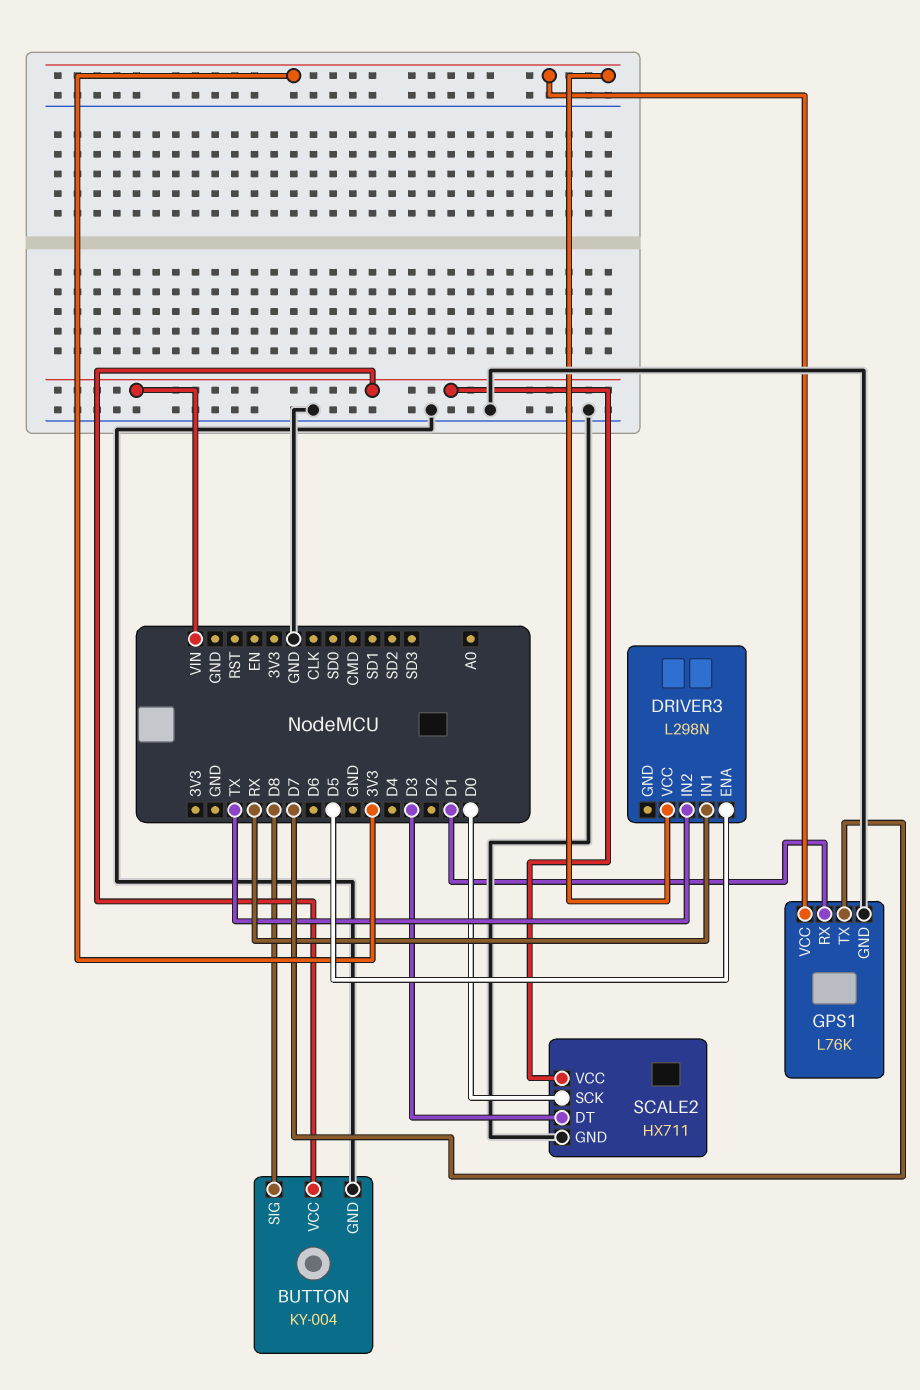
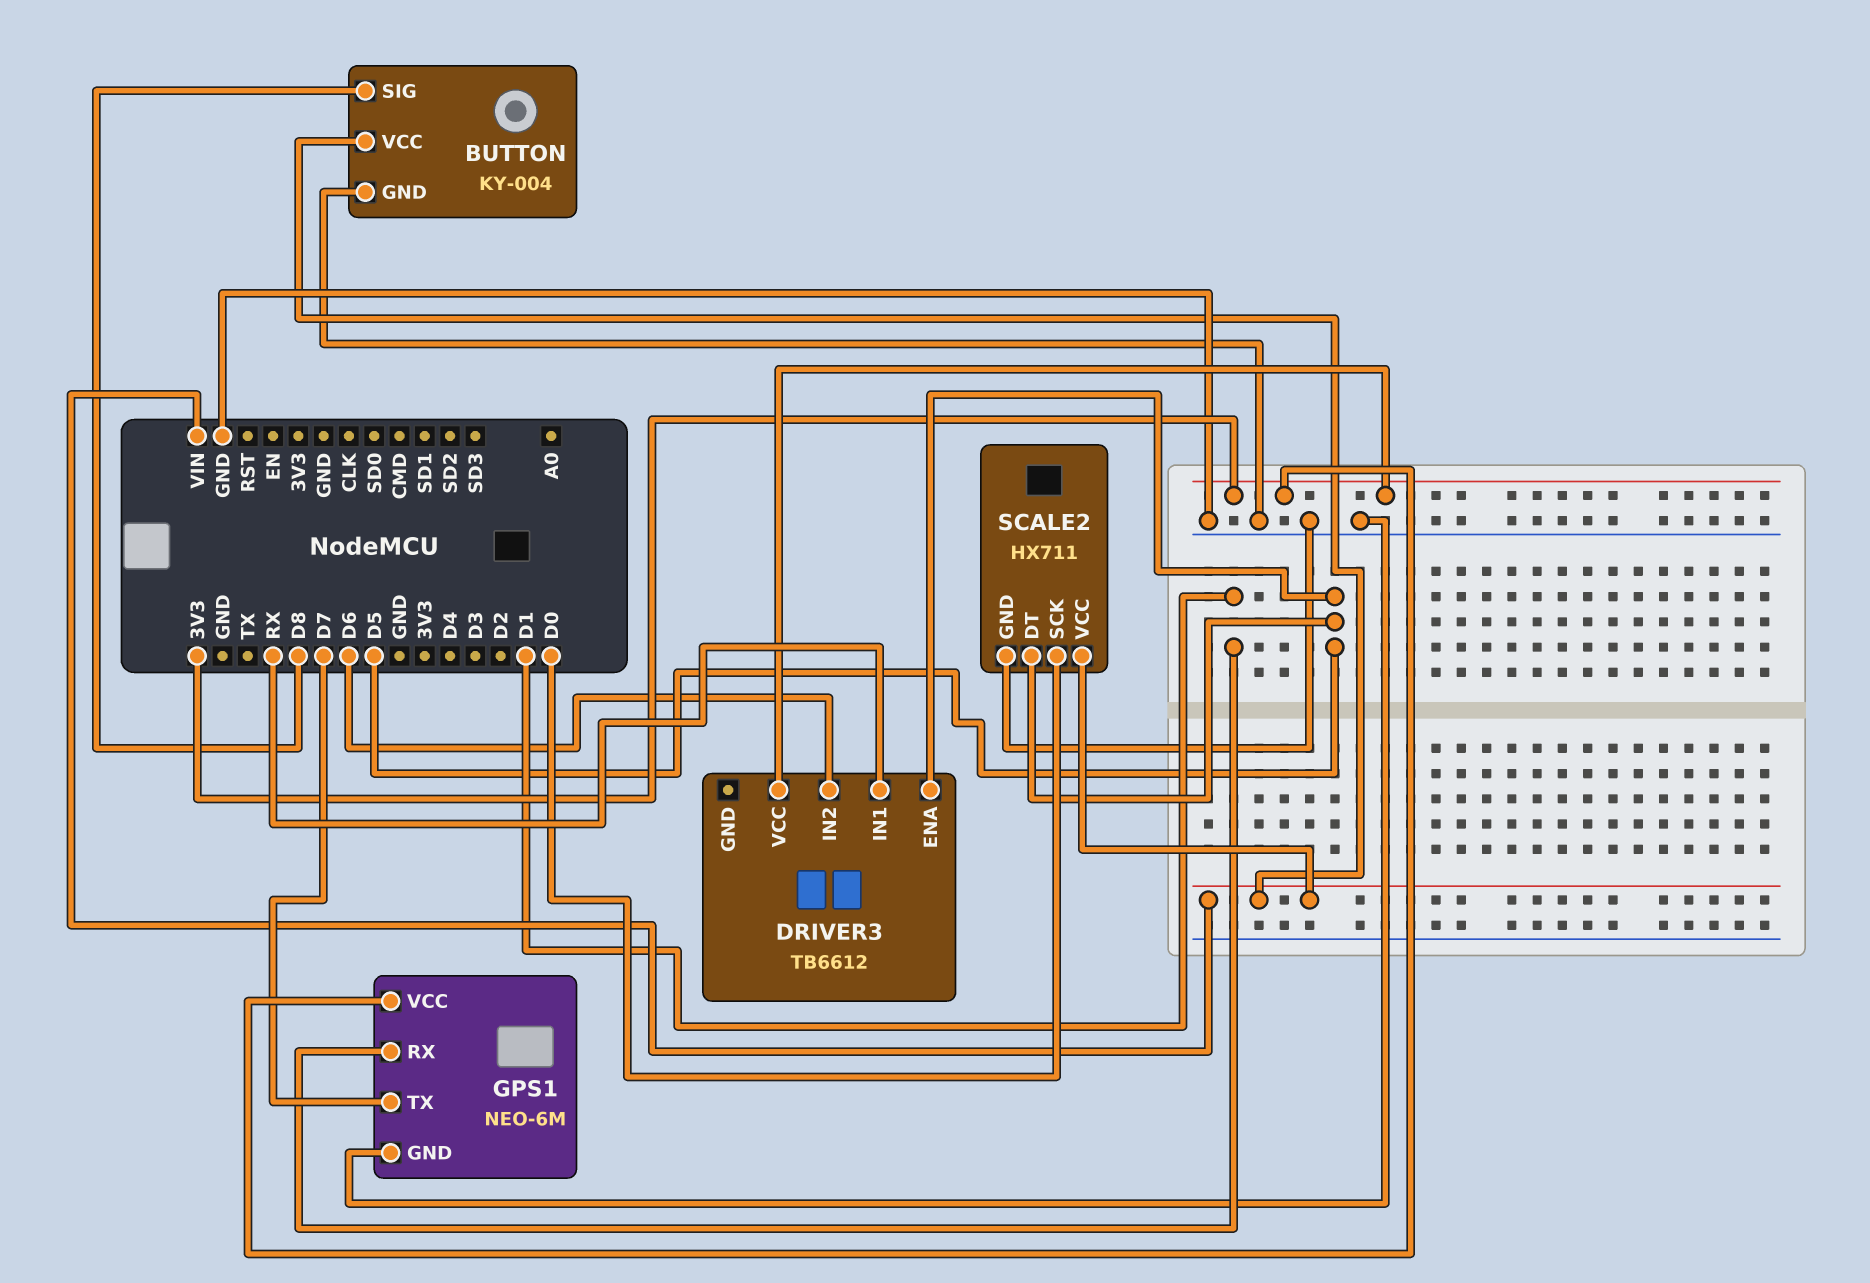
DRIVER3: L298N -> TB6612
DRIVER3 pin IN2: TX -> D6
GPS1: L76K -> NEO-6M
SCALE2 pin DT: D3 -> D5

